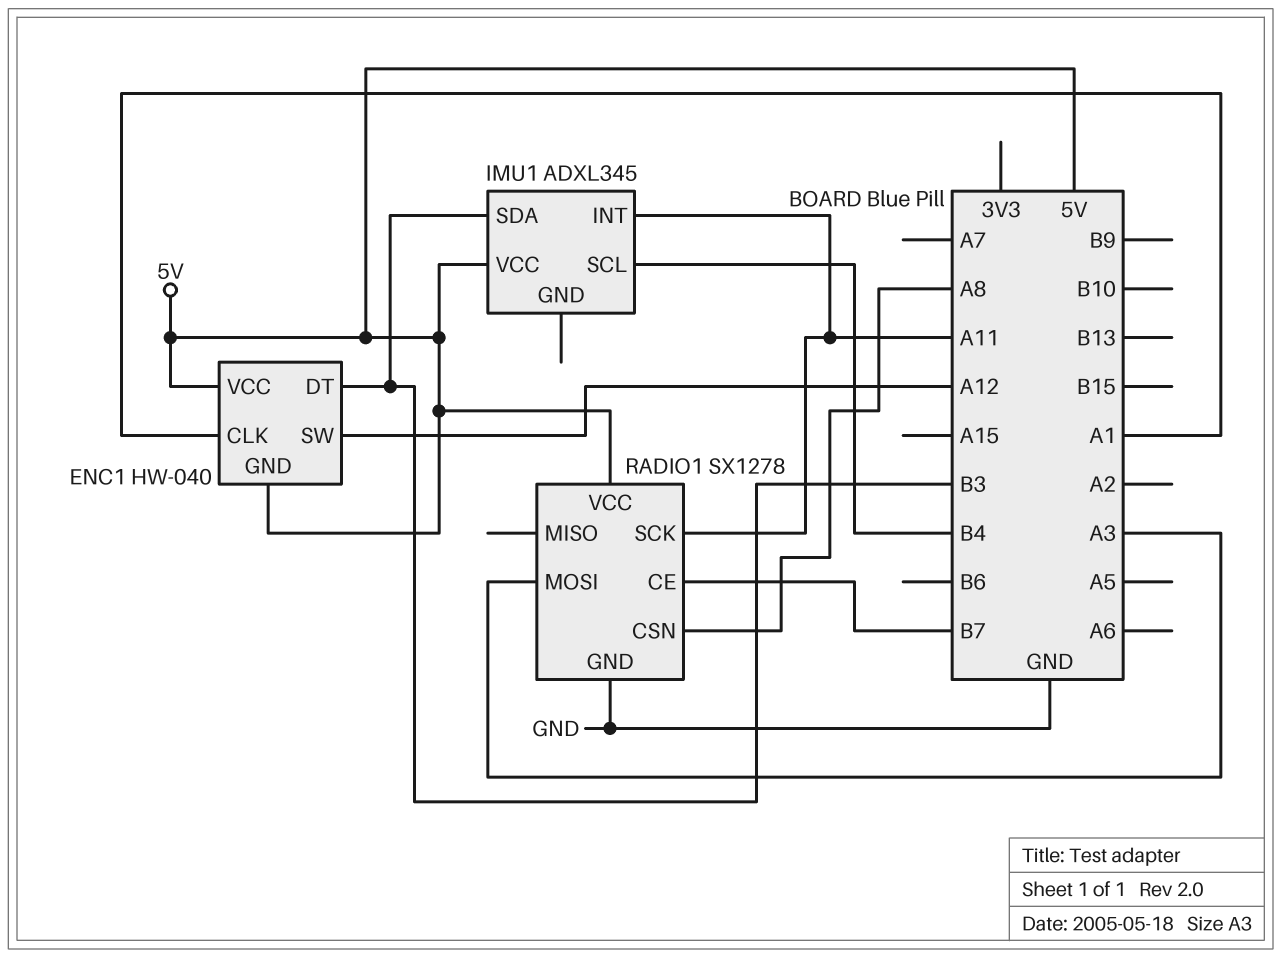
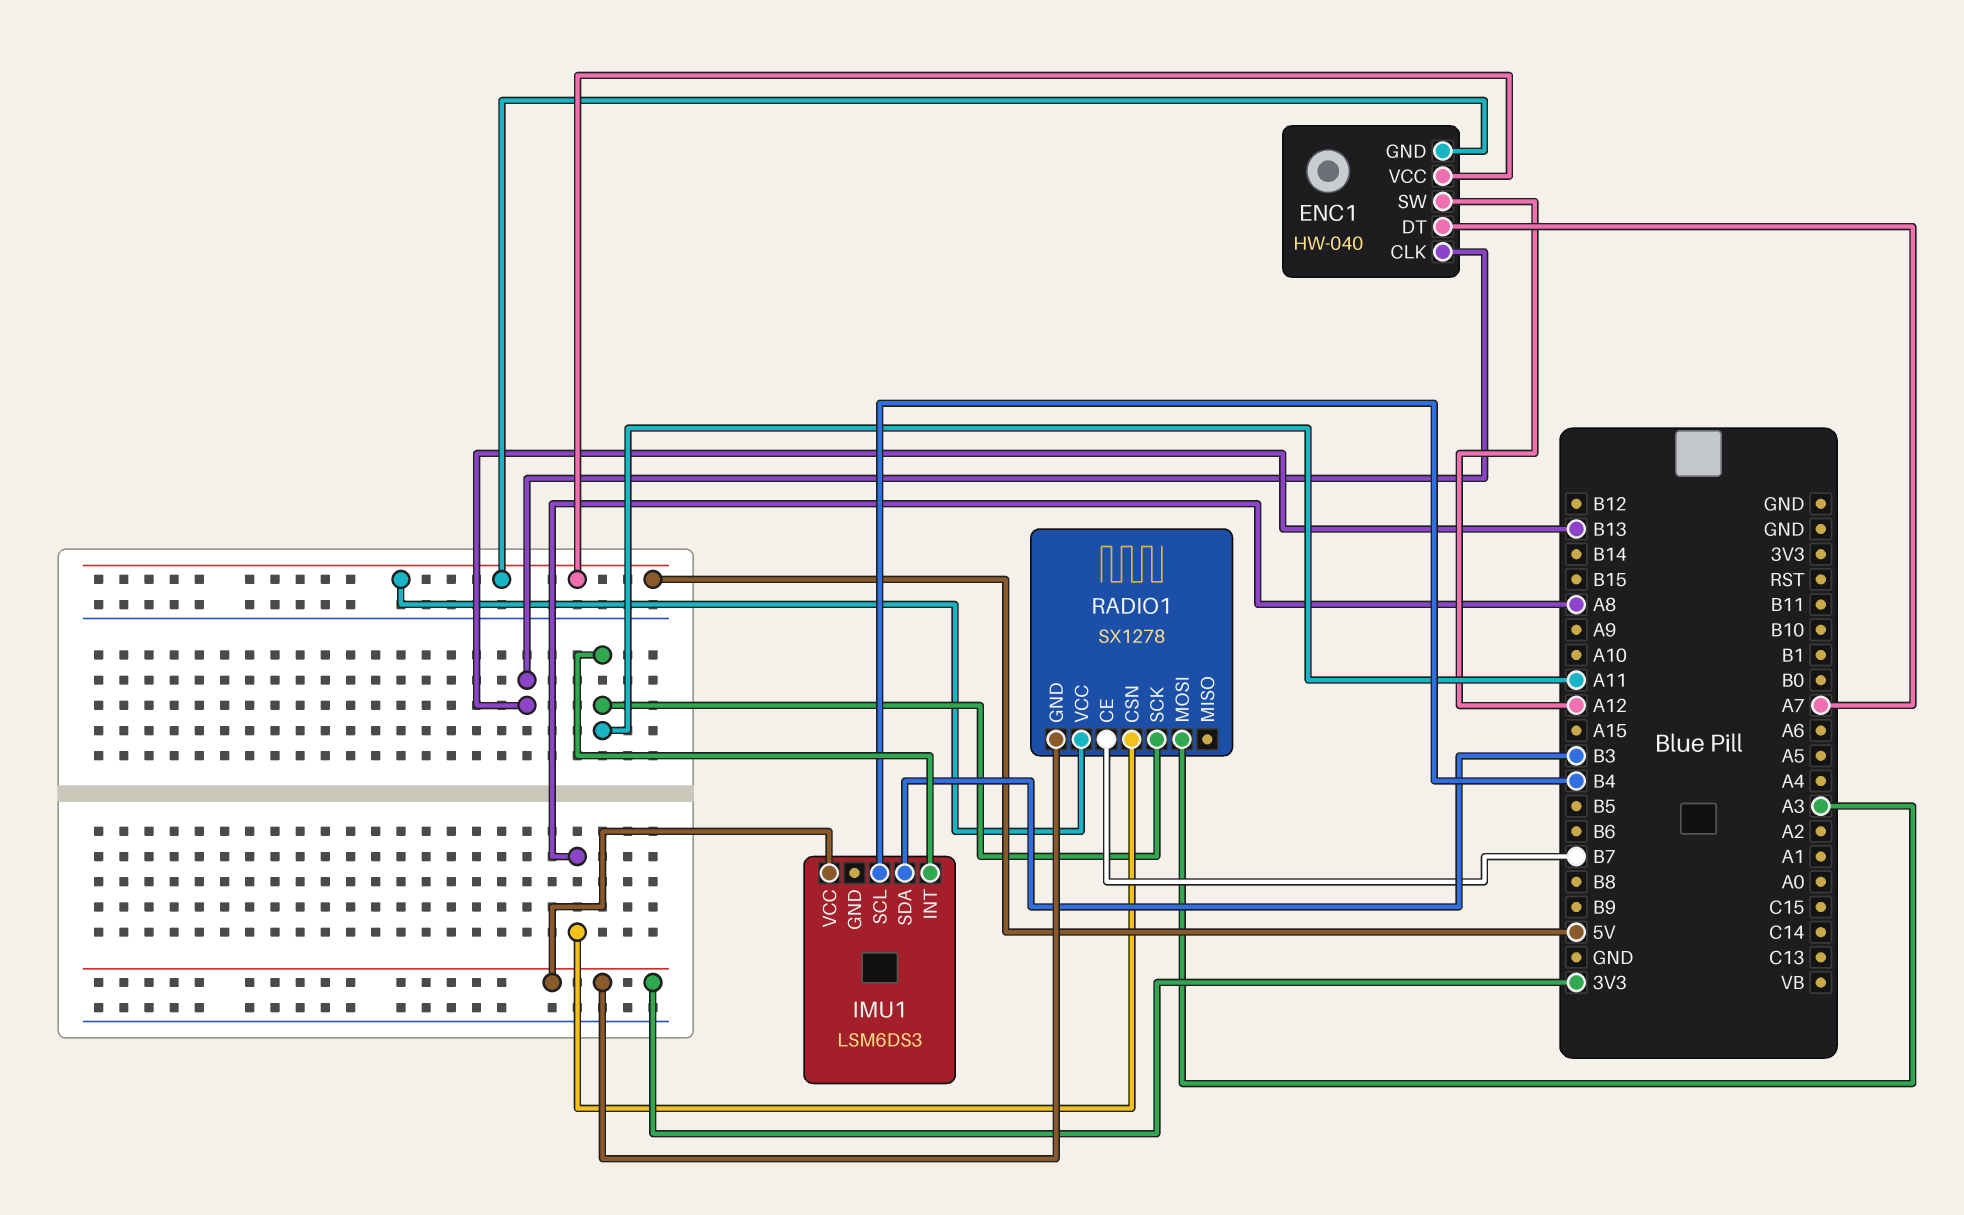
ENC1 pin CLK: A1 -> B13
ENC1 pin DT: B3 -> A7
IMU1: ADXL345 -> LSM6DS3
IMU1 pin VCC: 5V -> 3V3
RADIO1 pin GND: GND -> 3V3

